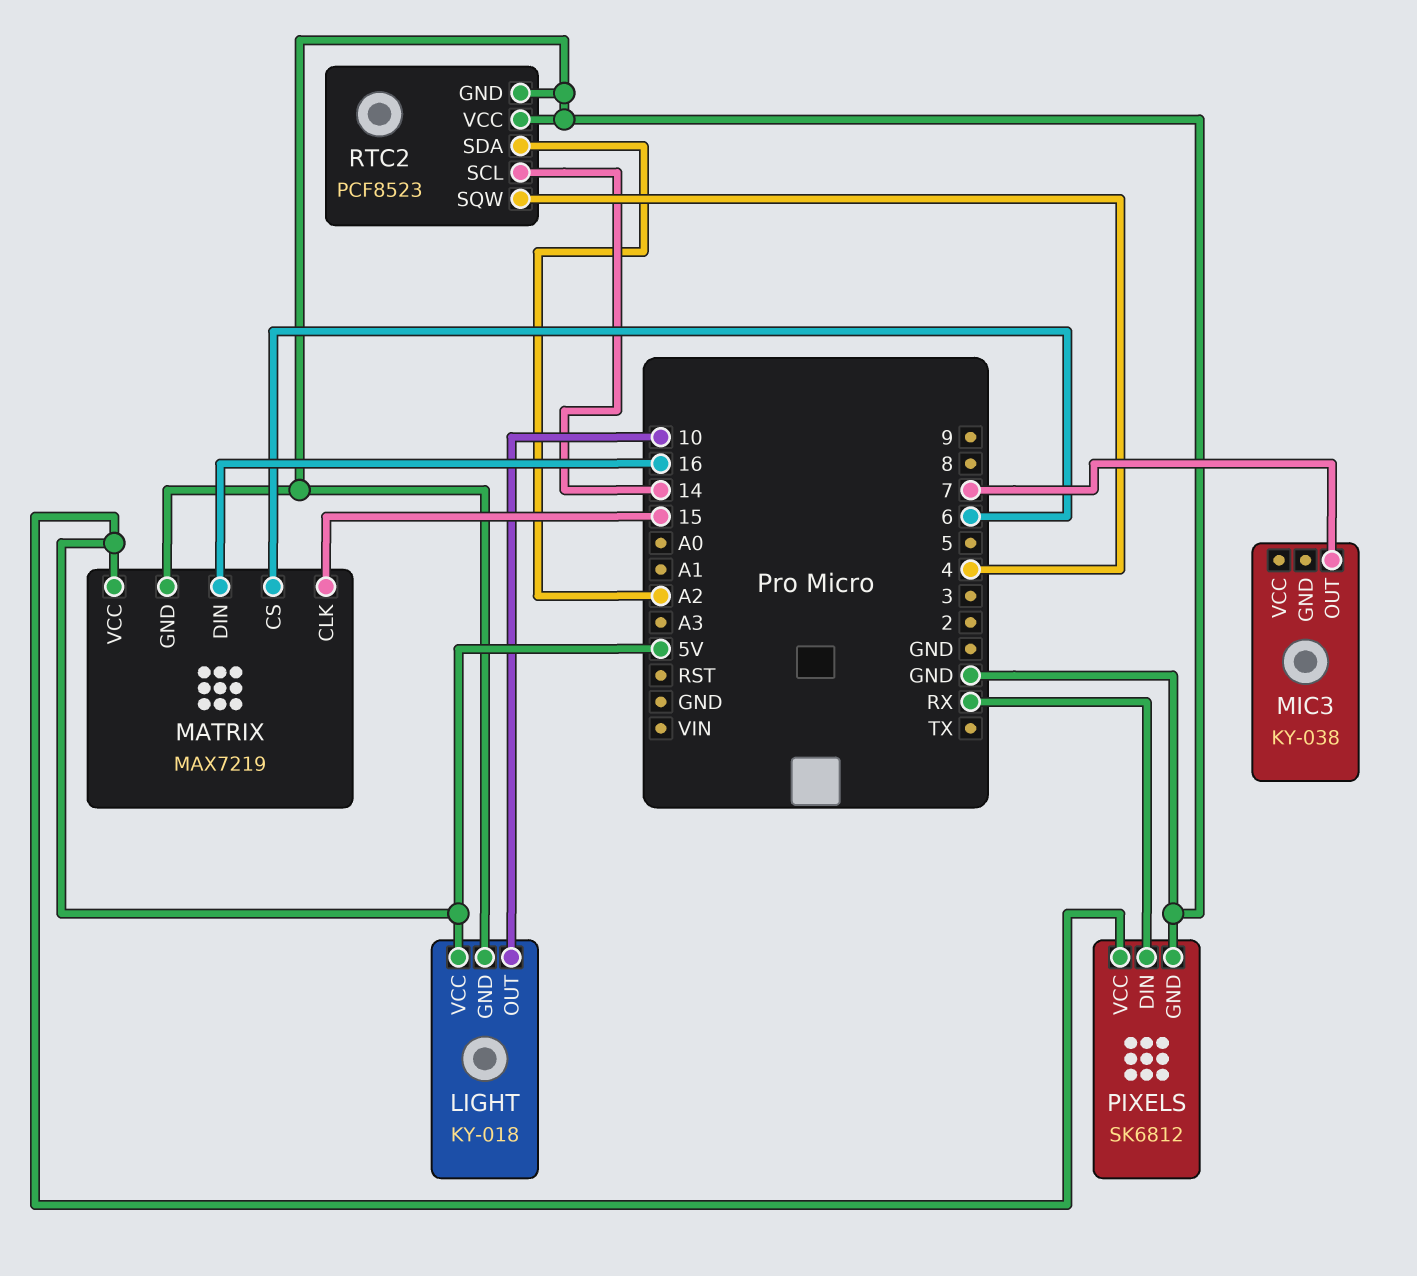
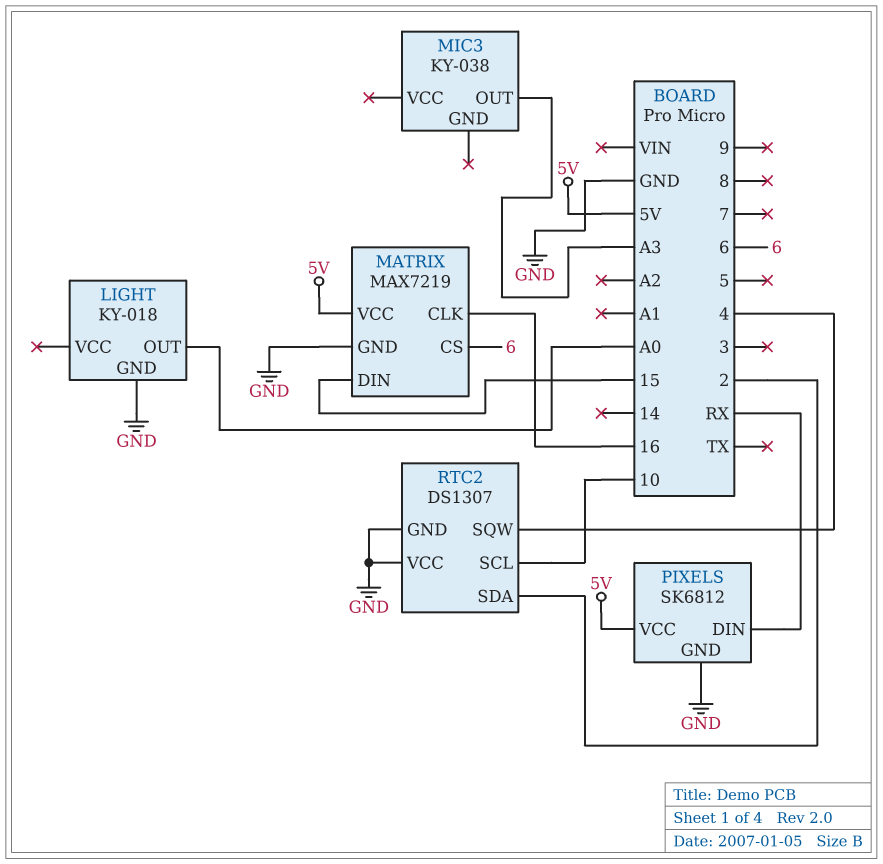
LIGHT pin OUT: 10 -> A0
LIGHT pin VCC: 5V -> none
MATRIX pin CLK: 15 -> 16
MATRIX pin DIN: 16 -> 15
MIC3 pin OUT: 7 -> A3
RTC2: PCF8523 -> DS1307
RTC2 pin SCL: 14 -> 10
RTC2 pin SDA: A2 -> 2

